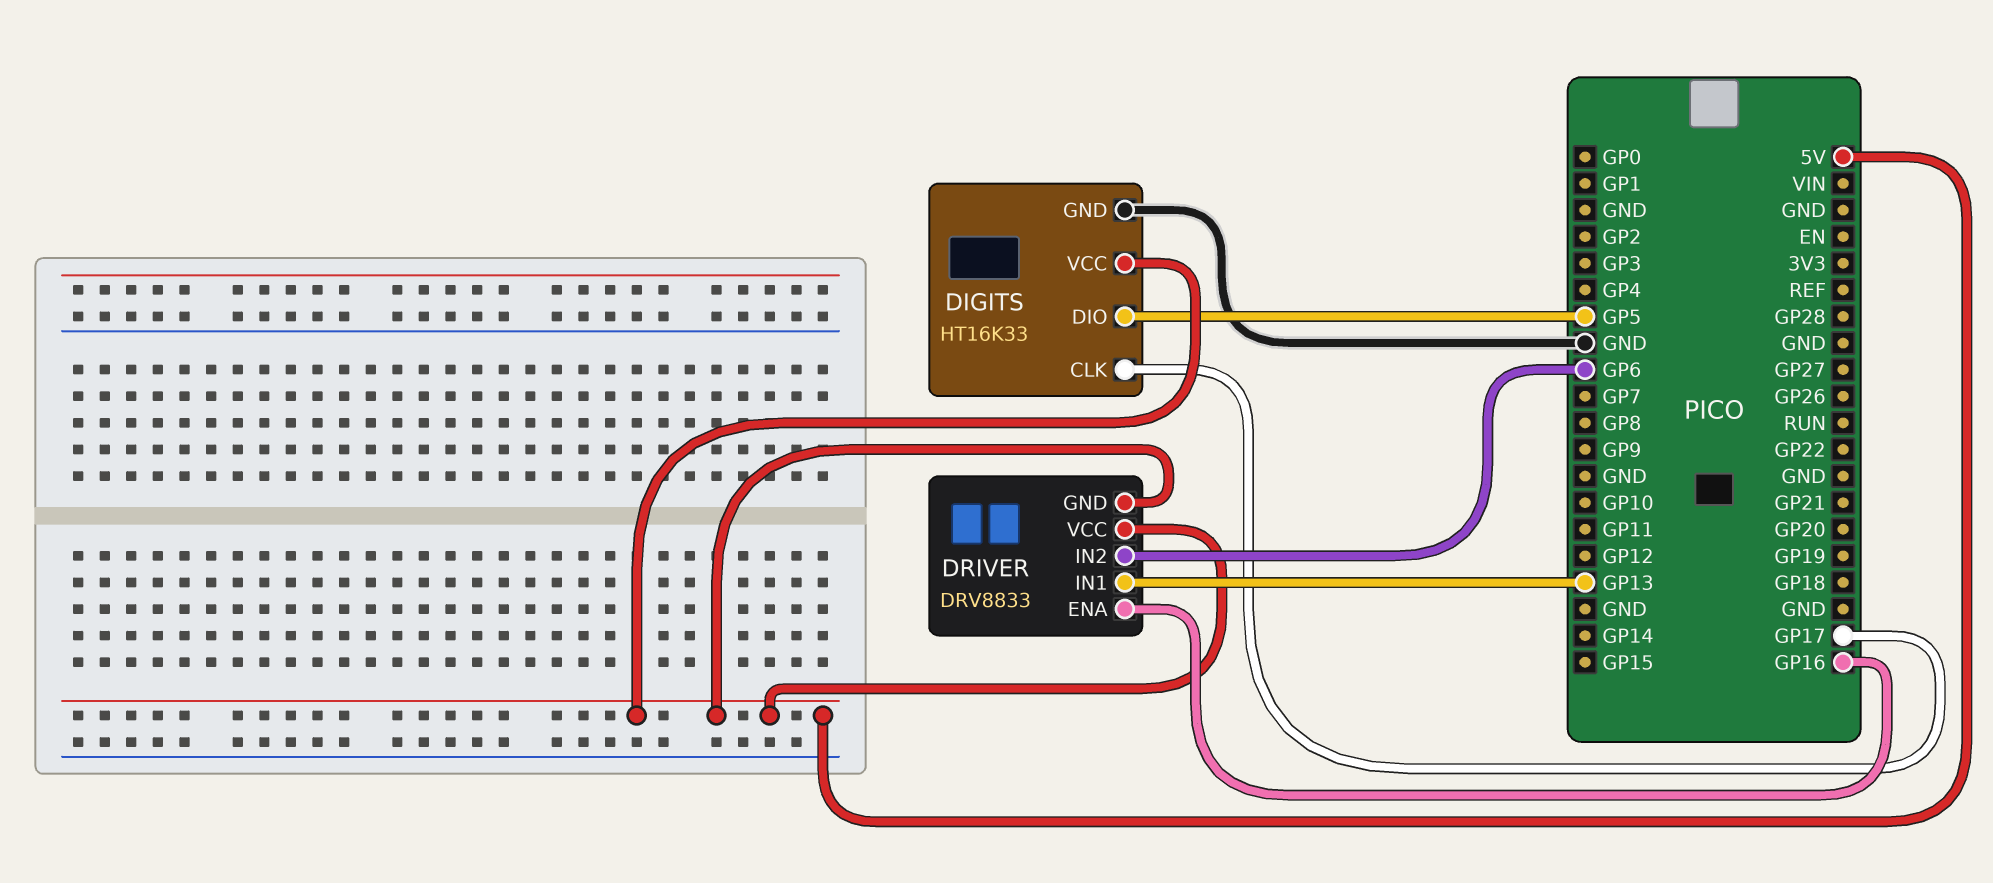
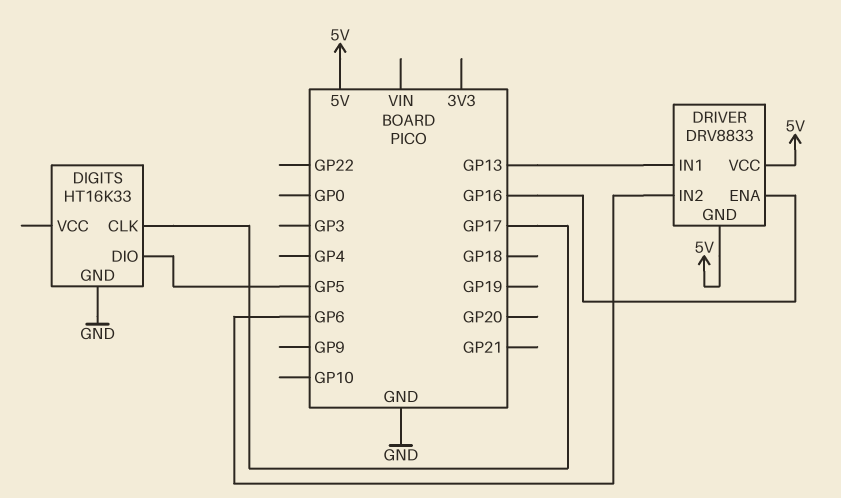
DIGITS pin VCC: 5V -> none

